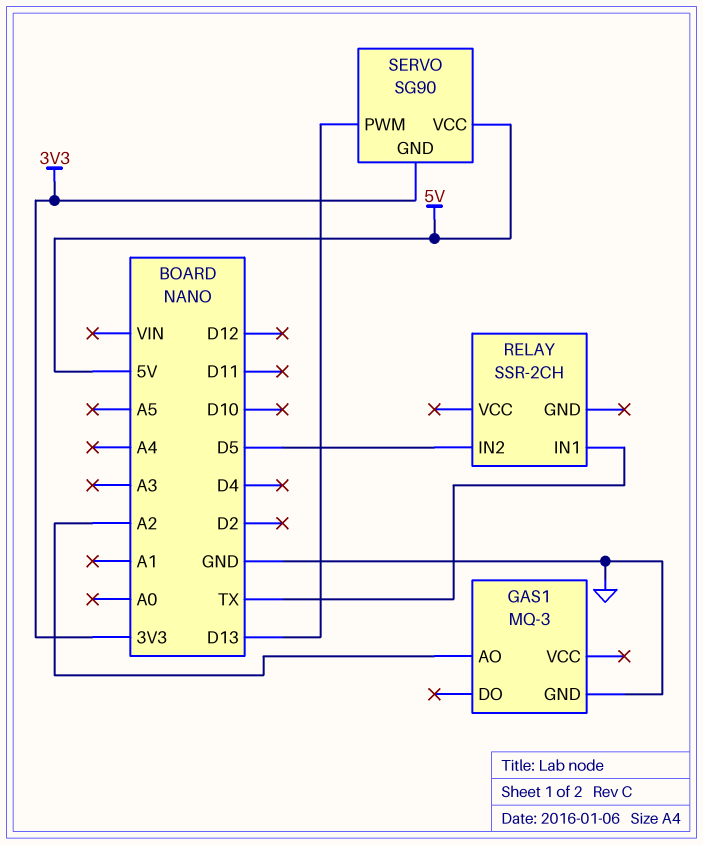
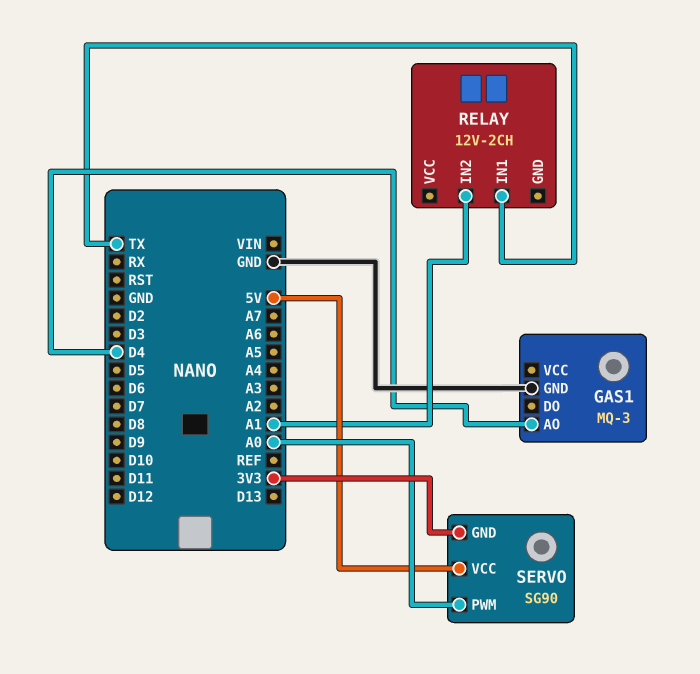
GAS1 pin AO: A2 -> D4
RELAY: SSR-2CH -> 12V-2CH
RELAY pin IN2: D5 -> A1
SERVO pin PWM: D13 -> A0

